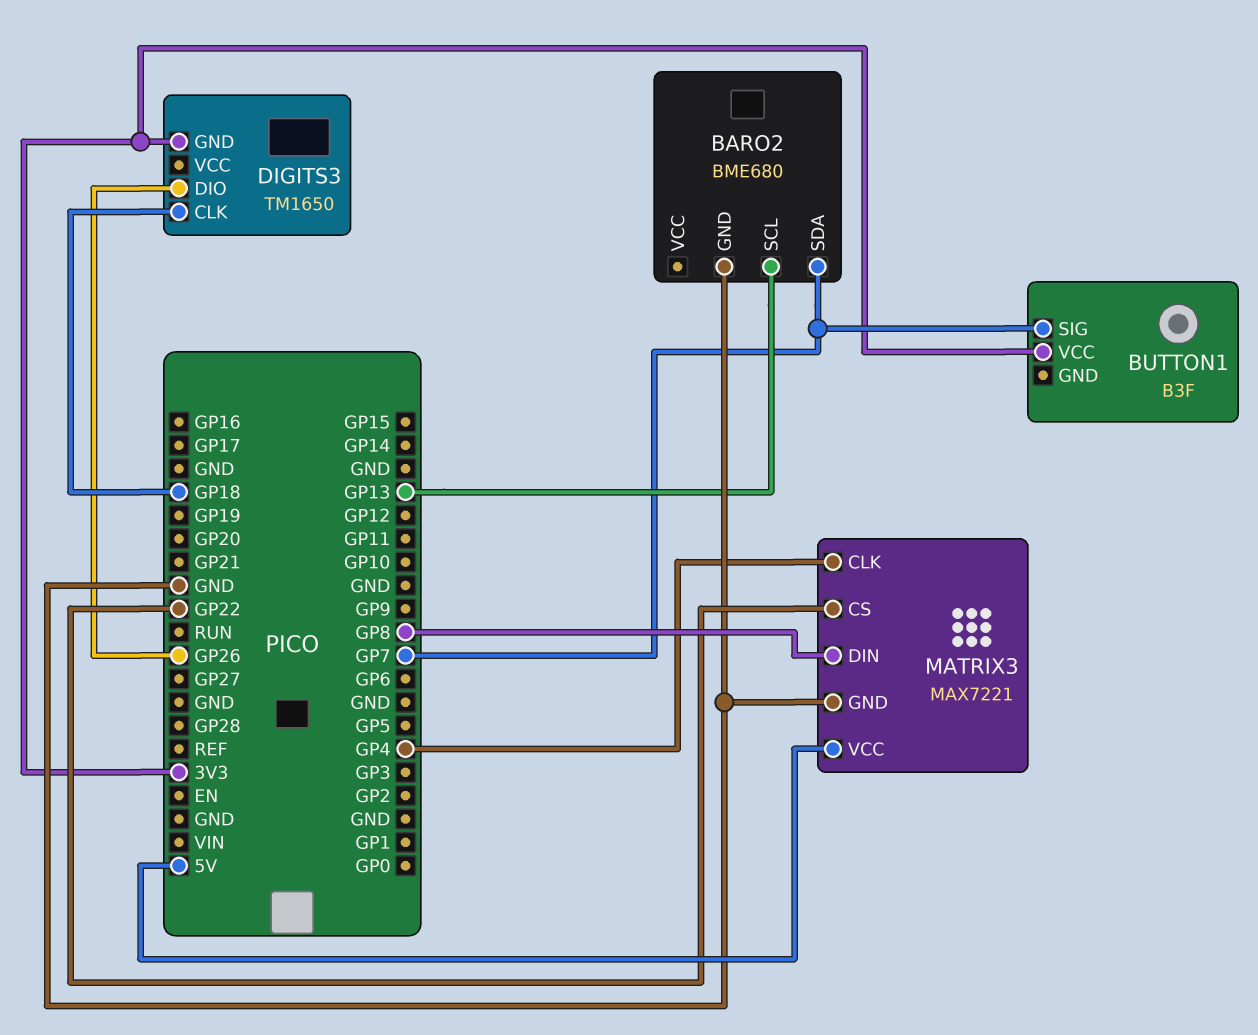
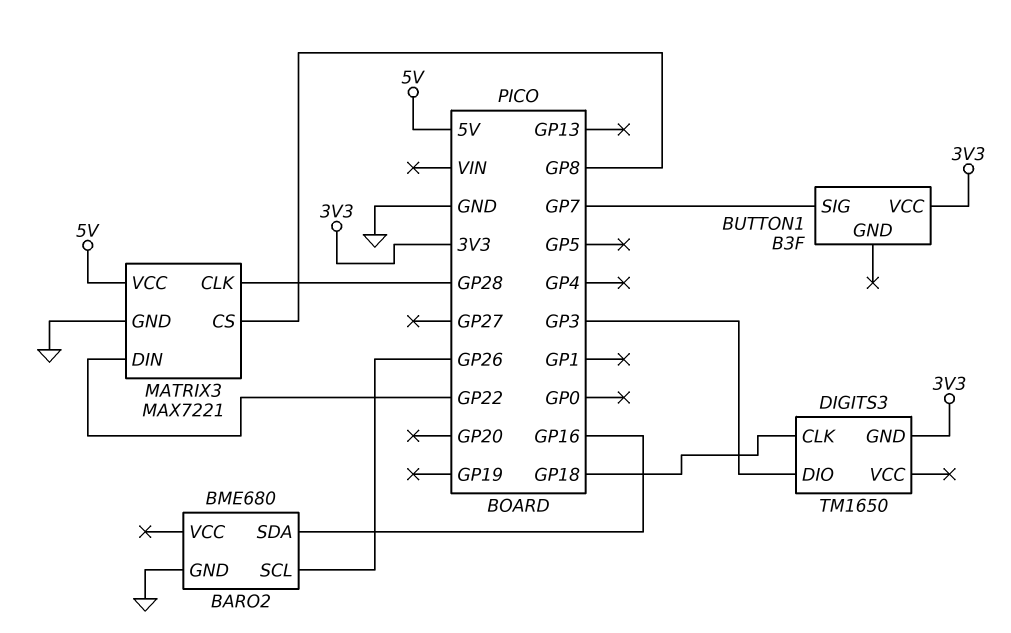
BARO2 pin SCL: GP13 -> GP26
BARO2 pin SDA: GP7 -> GP16
DIGITS3 pin DIO: GP26 -> GP3
MATRIX3 pin CLK: GP4 -> GP28
MATRIX3 pin CS: GP22 -> GP8
MATRIX3 pin DIN: GP8 -> GP22

